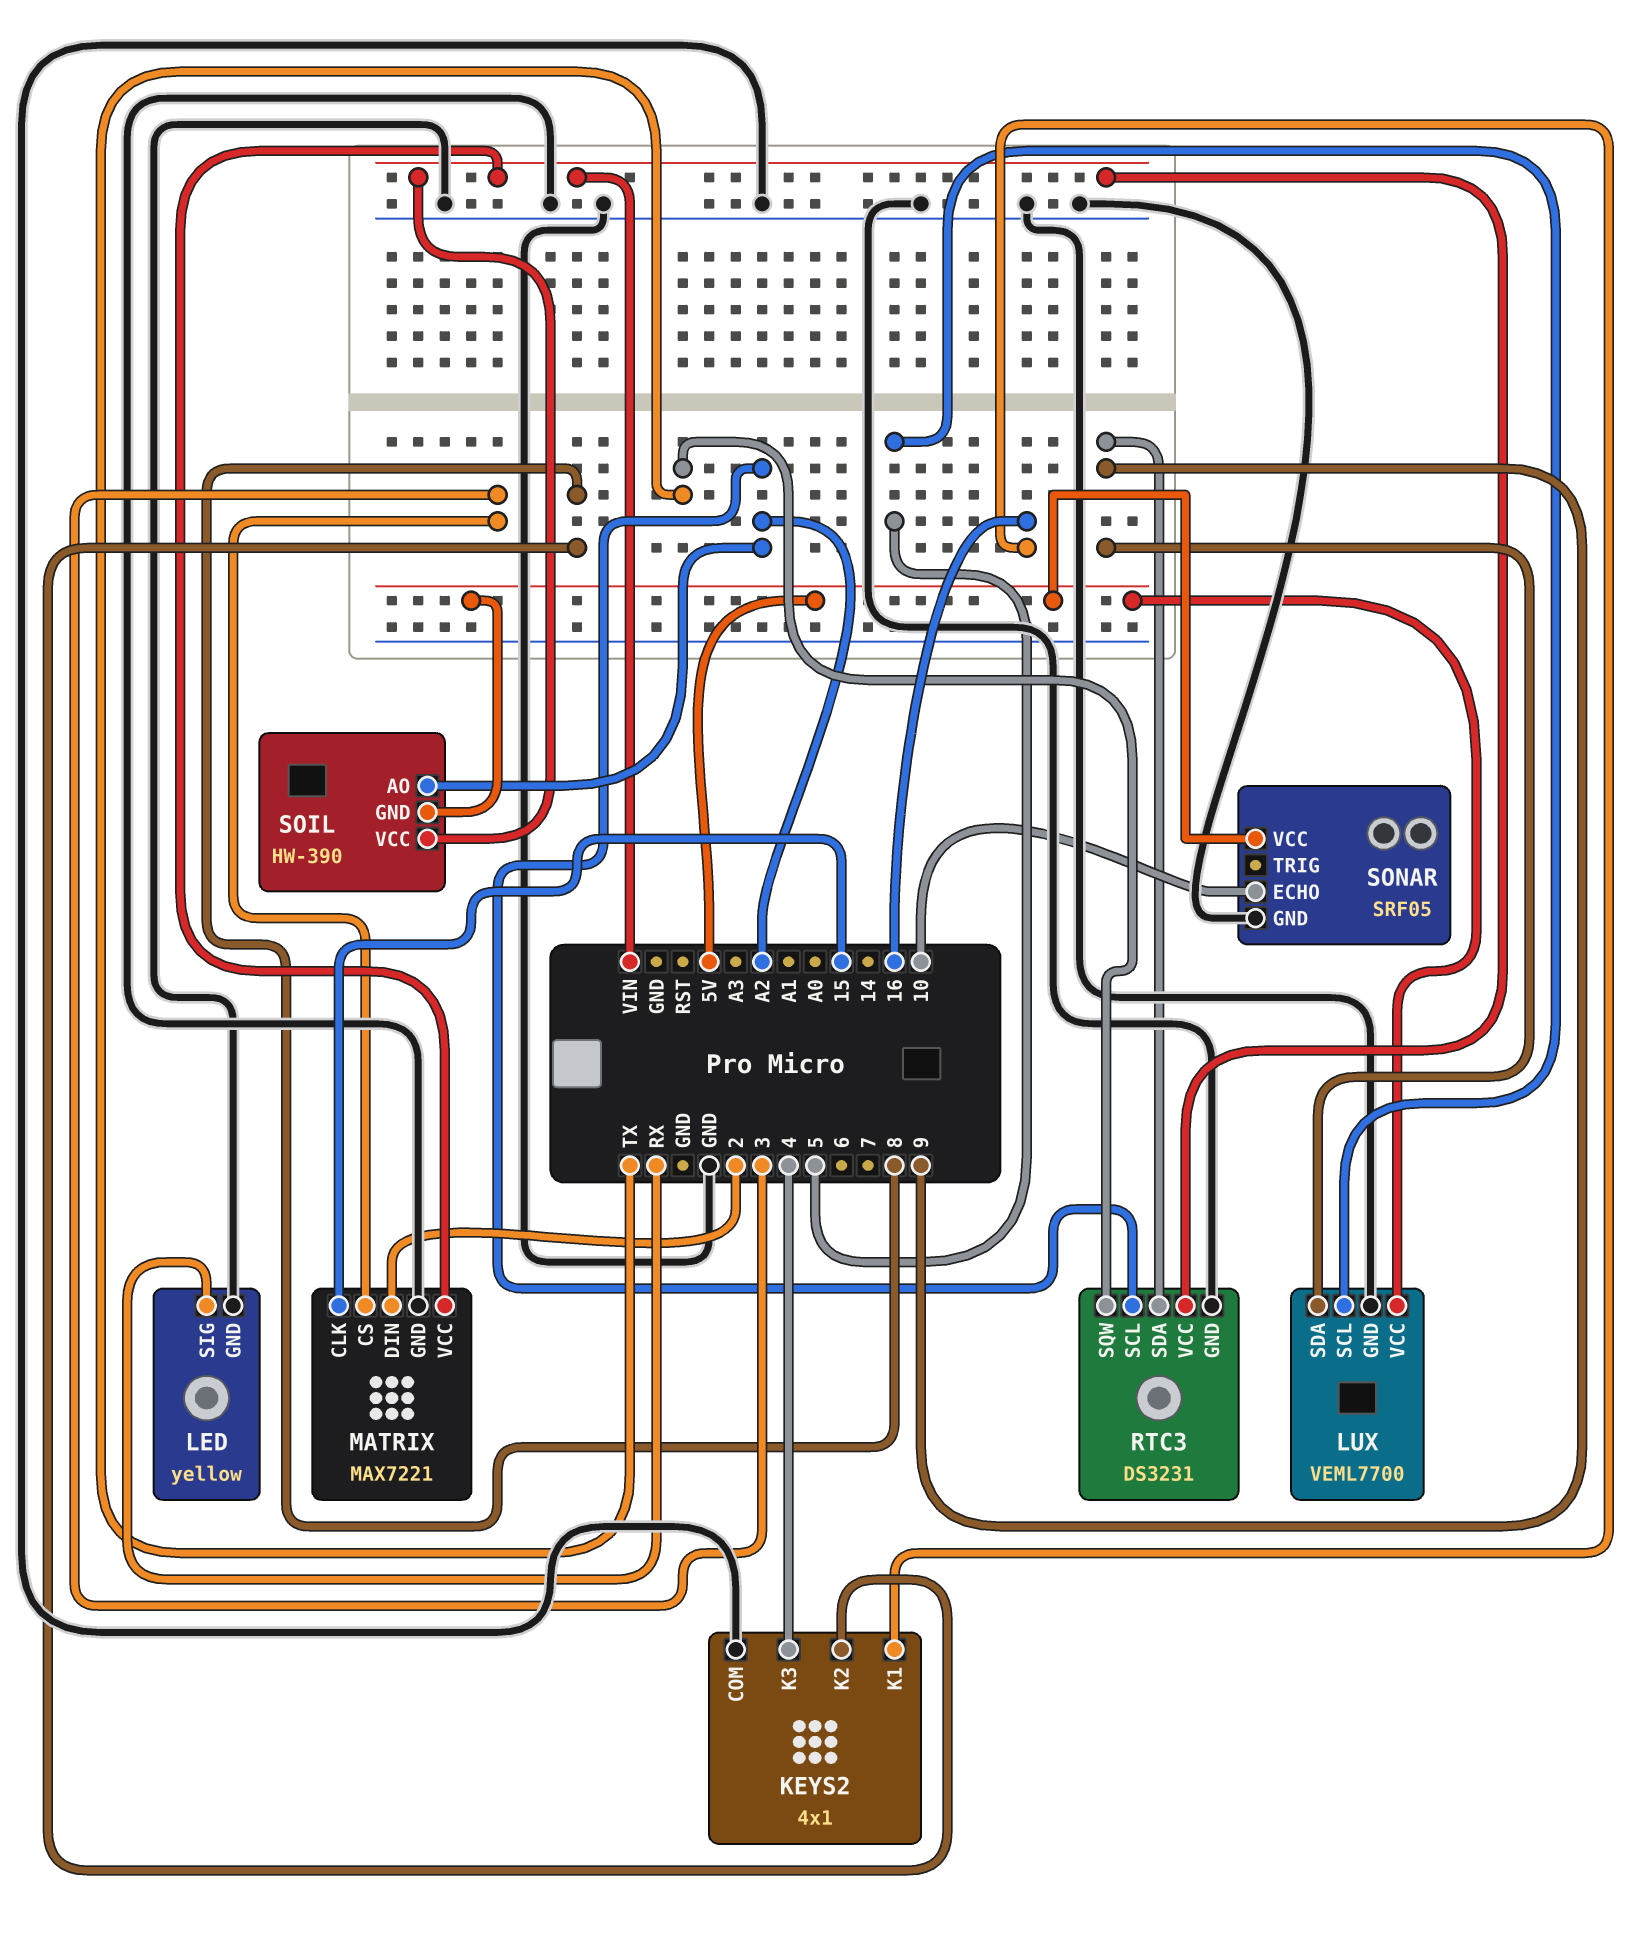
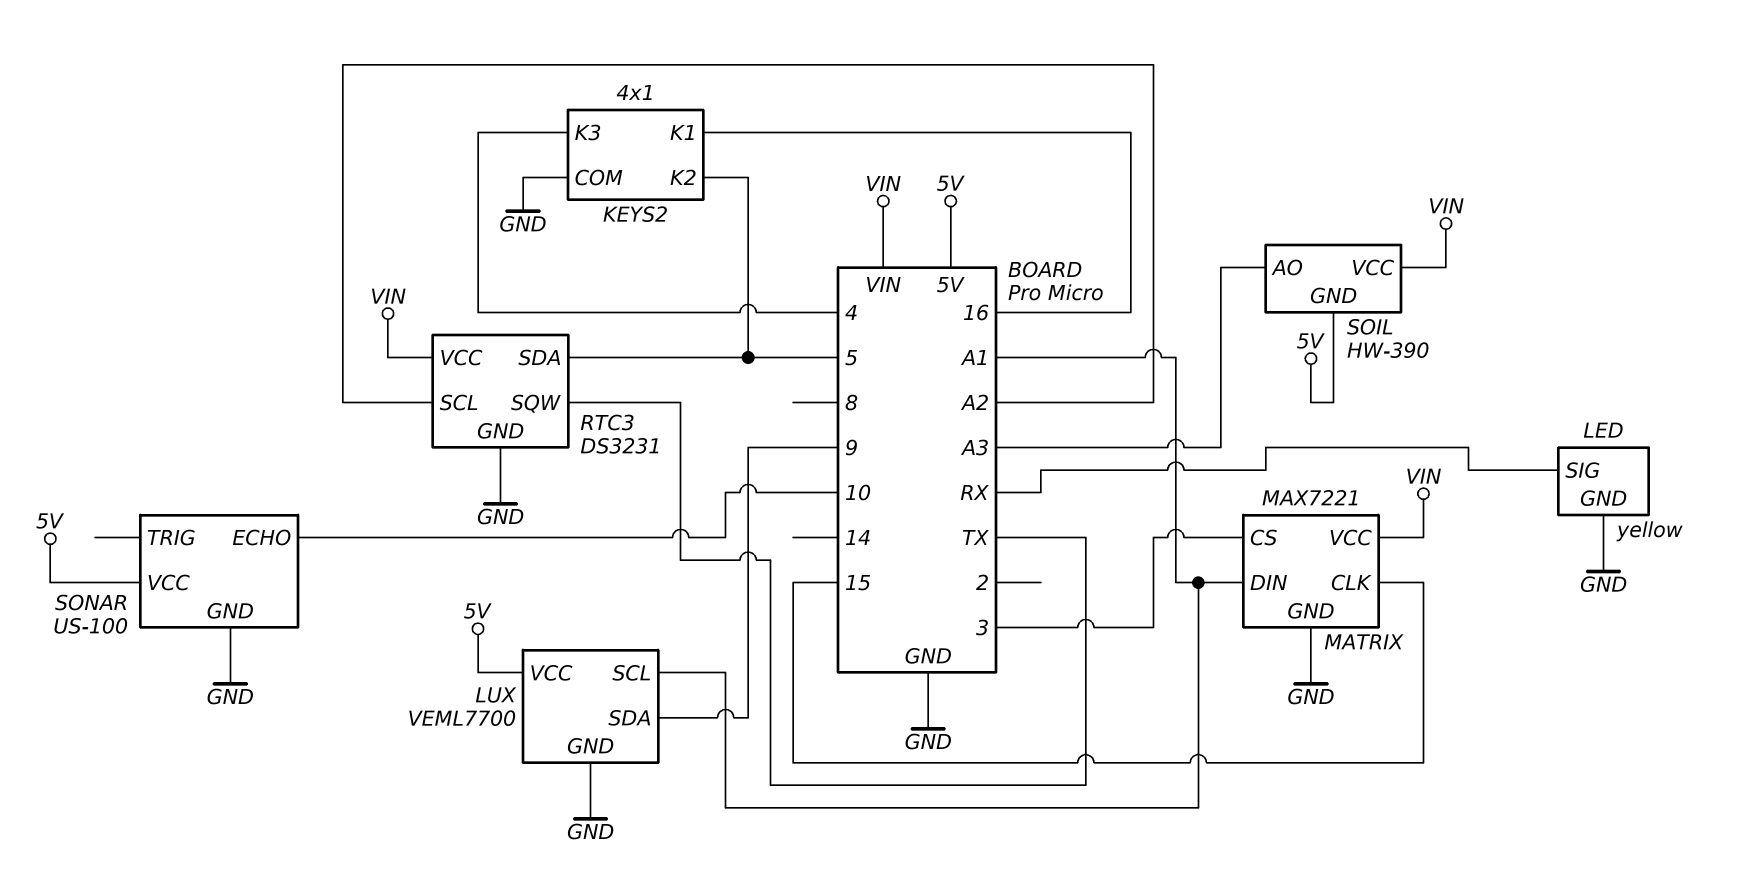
KEYS2 pin K2: 8 -> 5
LUX pin SCL: 5 -> A1
MATRIX pin DIN: 2 -> A1
RTC3 pin SDA: 9 -> 5
SOIL pin AO: A2 -> A3
SONAR: SRF05 -> US-100

